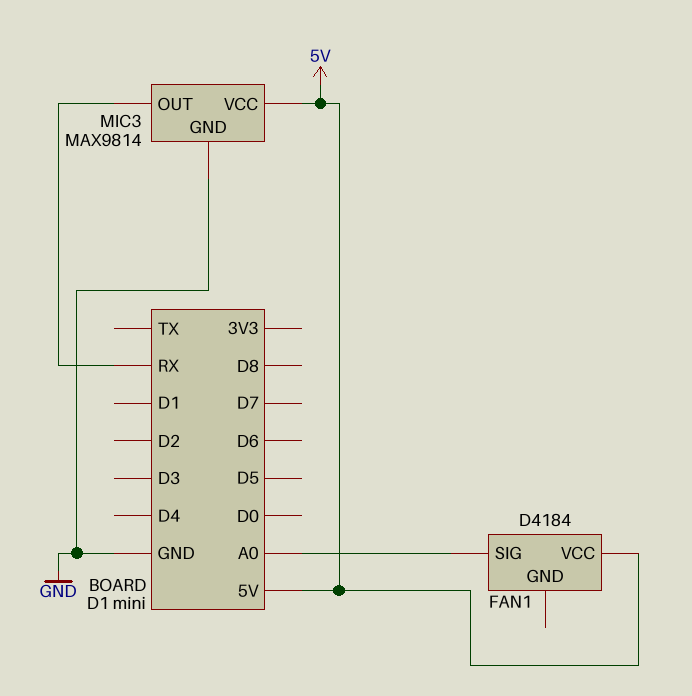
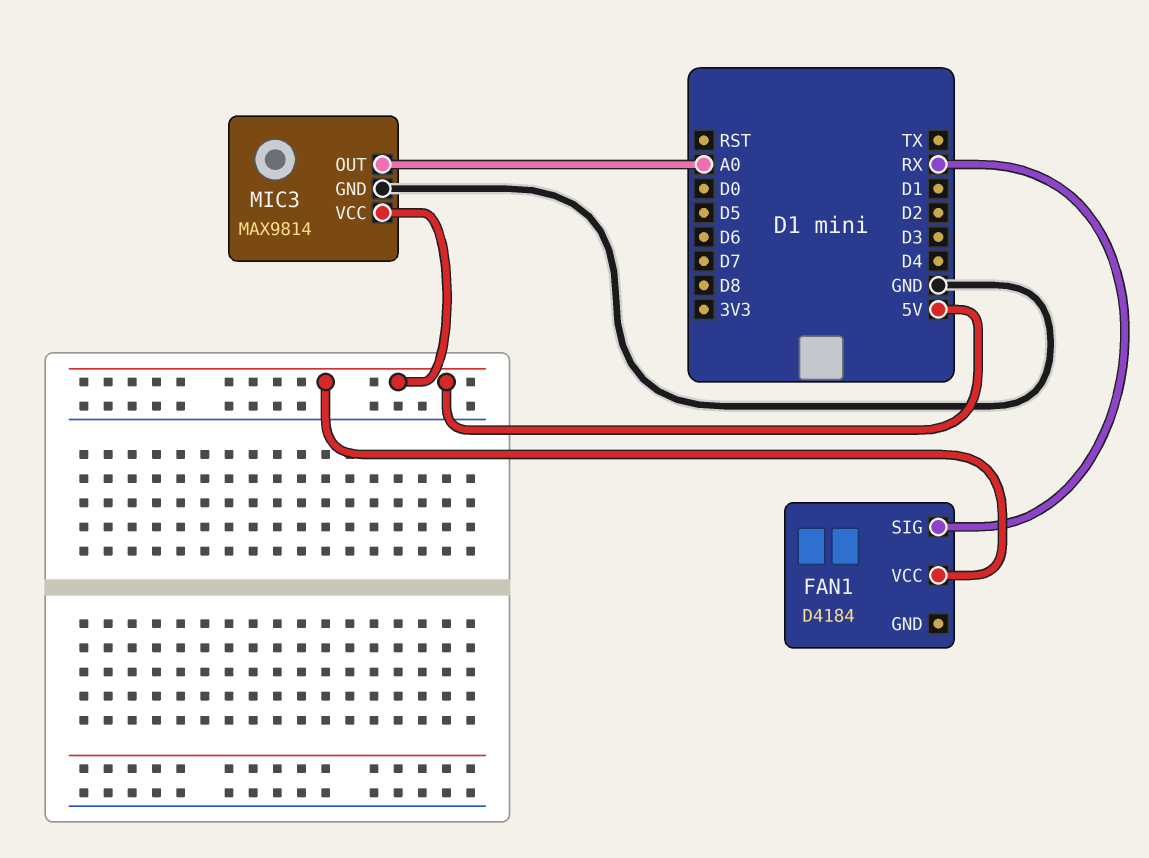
FAN1 pin SIG: A0 -> RX
MIC3 pin OUT: RX -> A0

